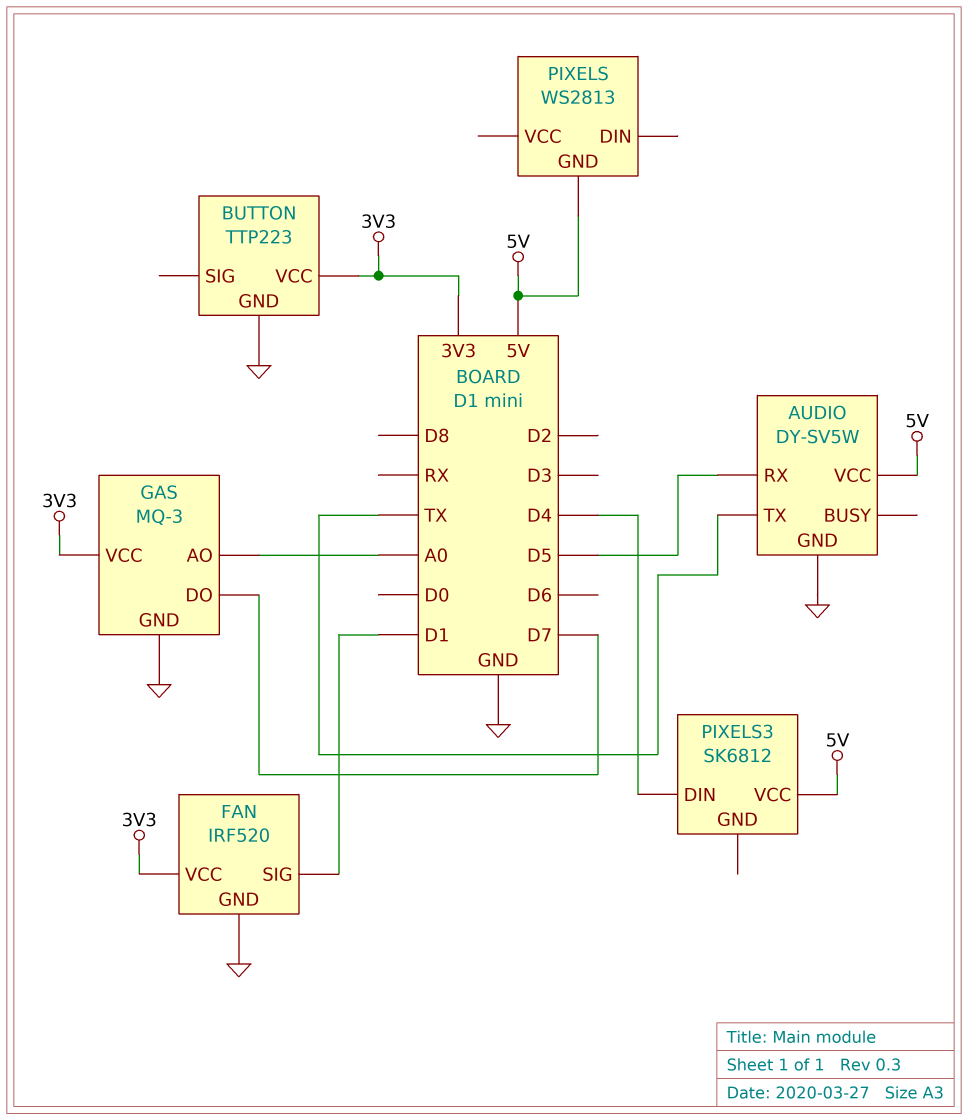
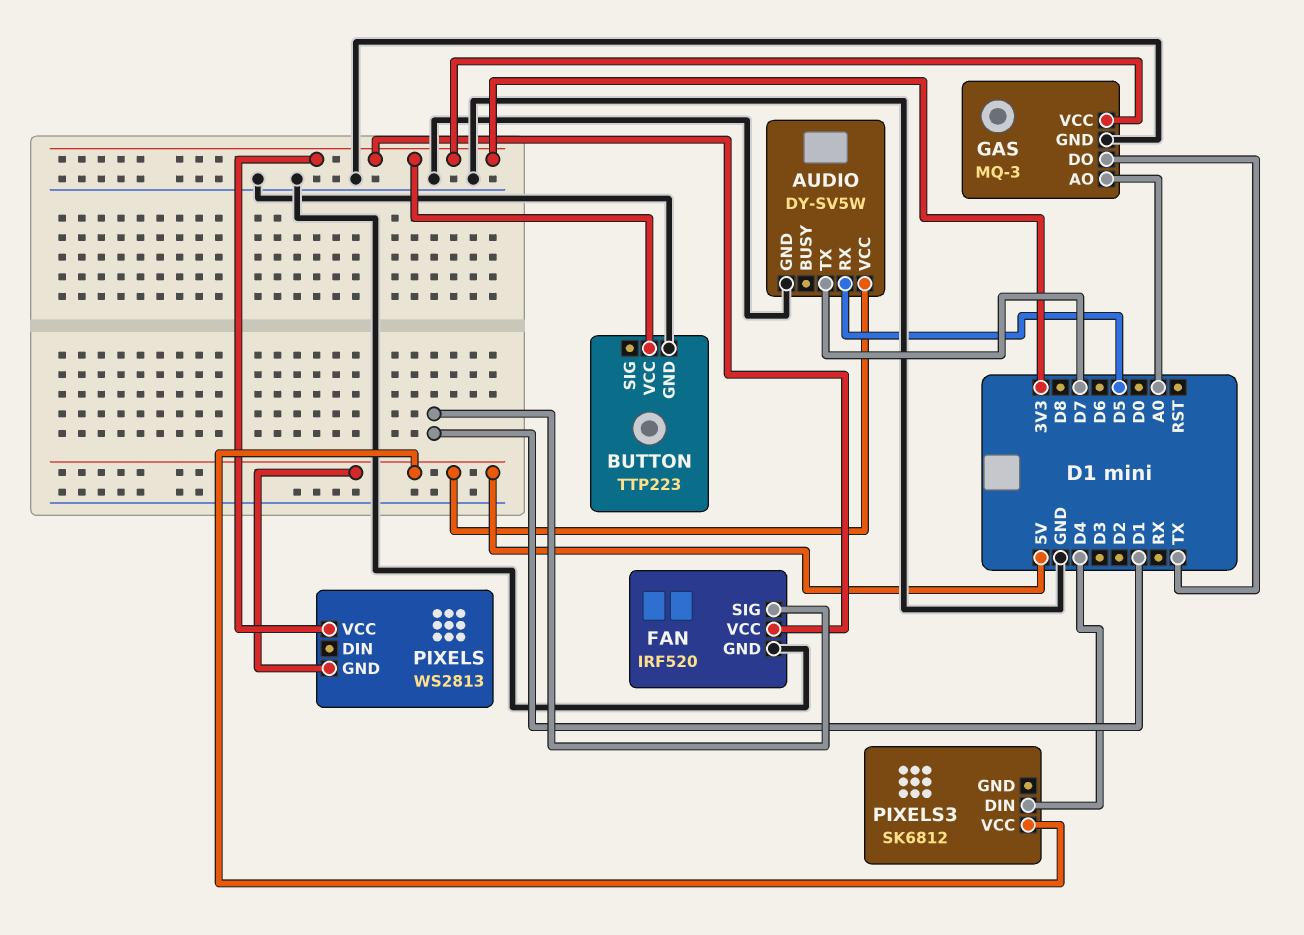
AUDIO pin TX: TX -> D7
GAS pin DO: D7 -> TX
PIXELS pin VCC: none -> 3V3

